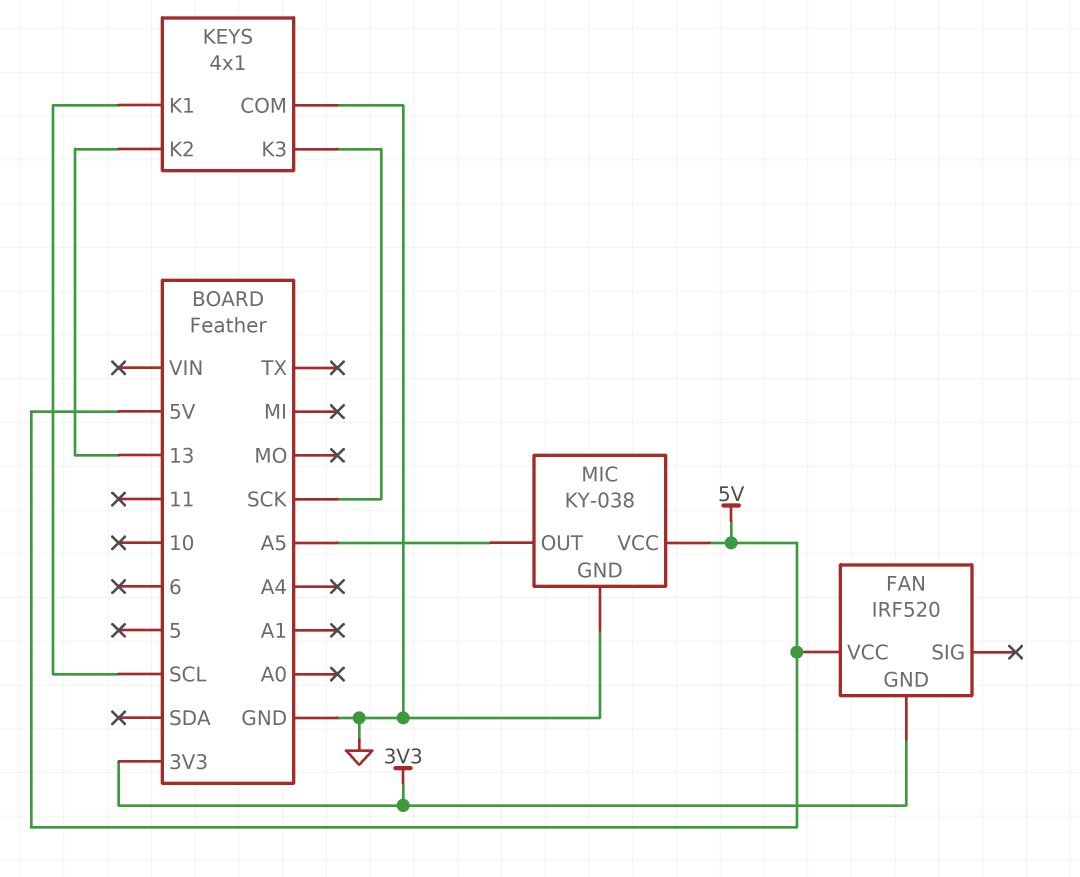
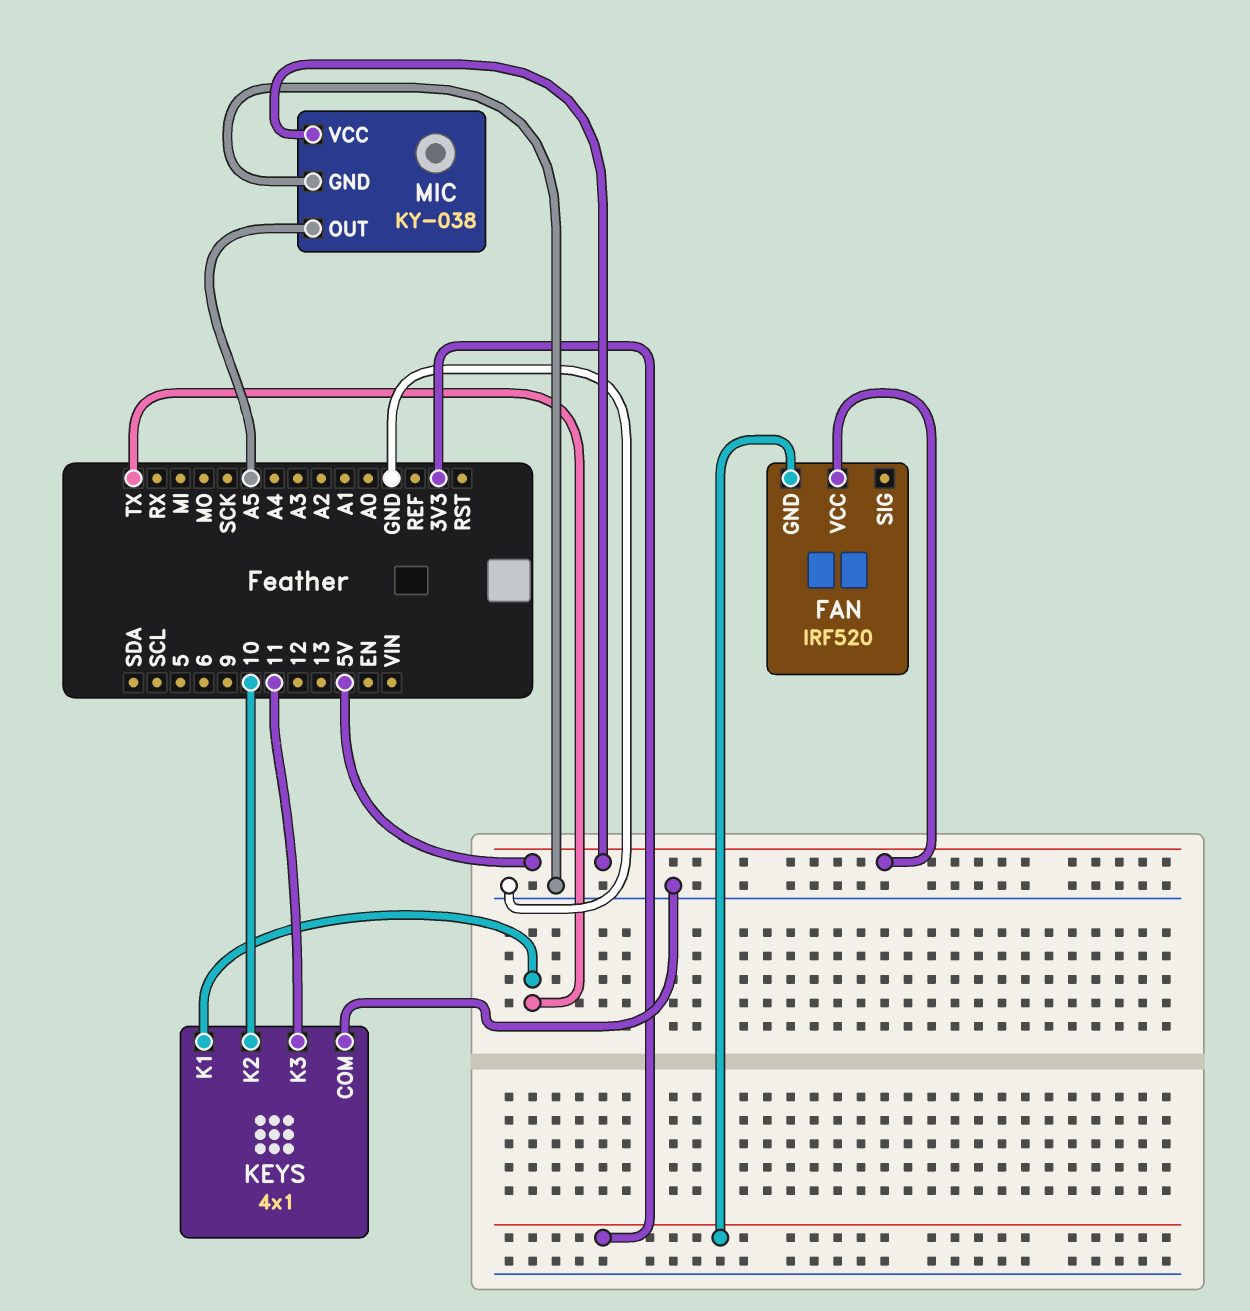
KEYS pin K1: SCL -> TX
KEYS pin K2: 13 -> 10
KEYS pin K3: SCK -> 11

